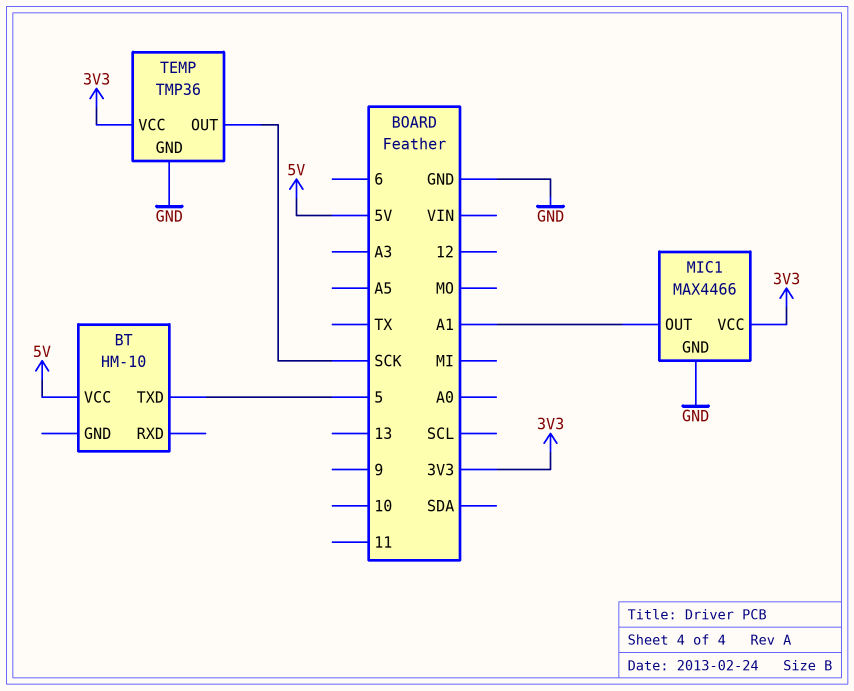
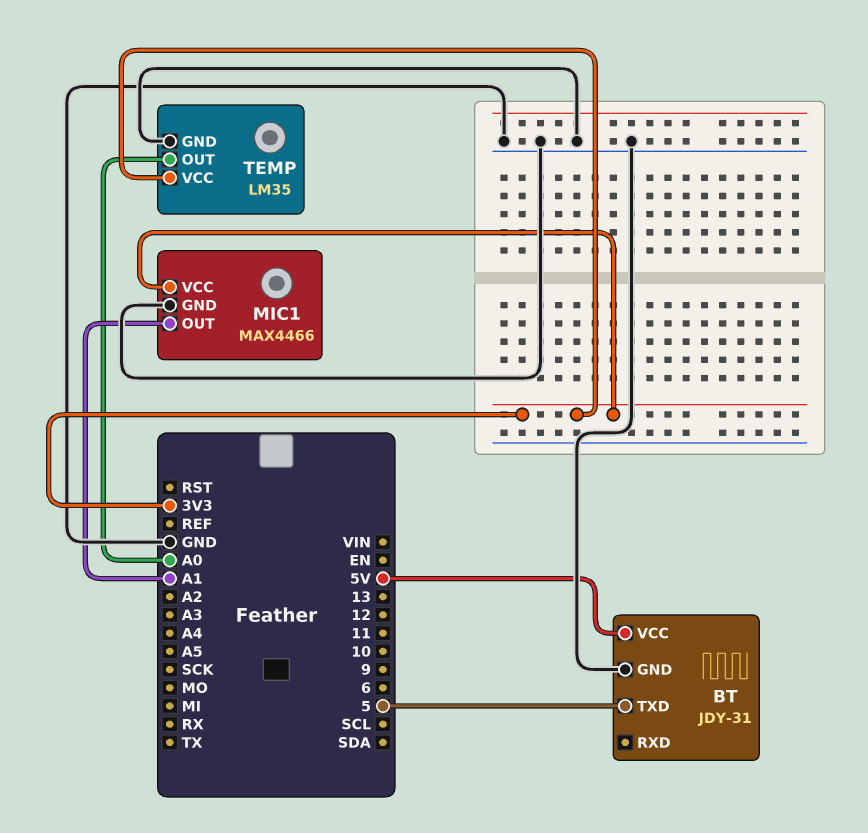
BT: HM-10 -> JDY-31
BT pin GND: none -> GND
TEMP: TMP36 -> LM35
TEMP pin OUT: SCK -> A0

